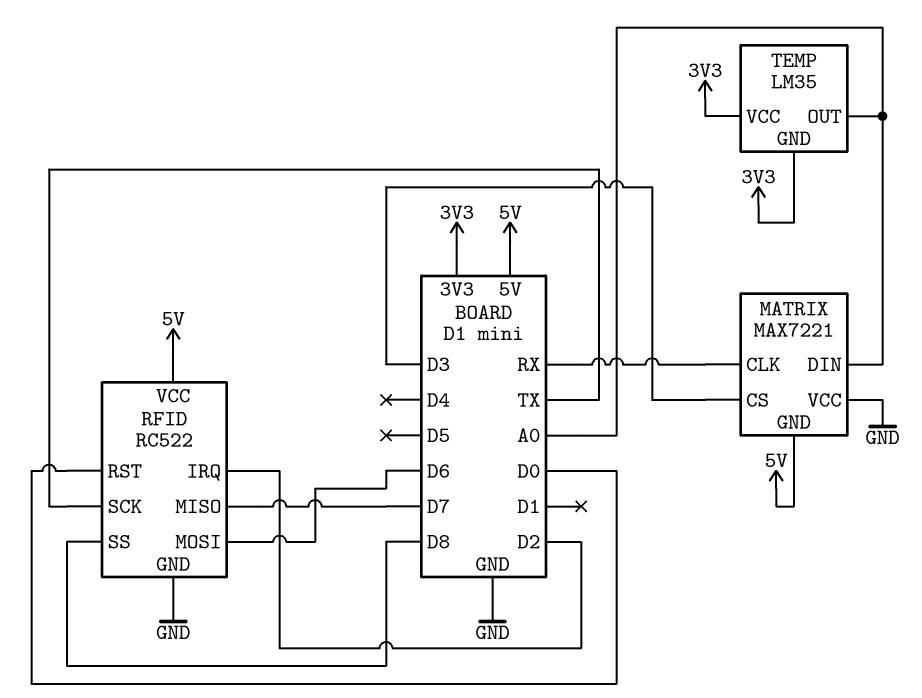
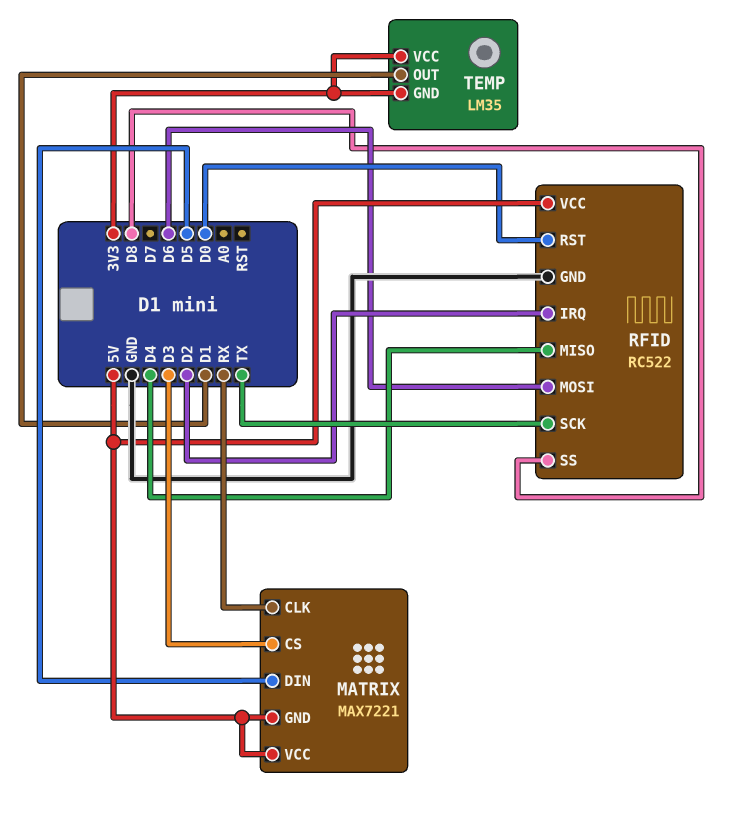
MATRIX pin DIN: A0 -> D5
MATRIX pin VCC: GND -> 5V
RFID pin MISO: D7 -> D4
TEMP pin OUT: A0 -> D1

